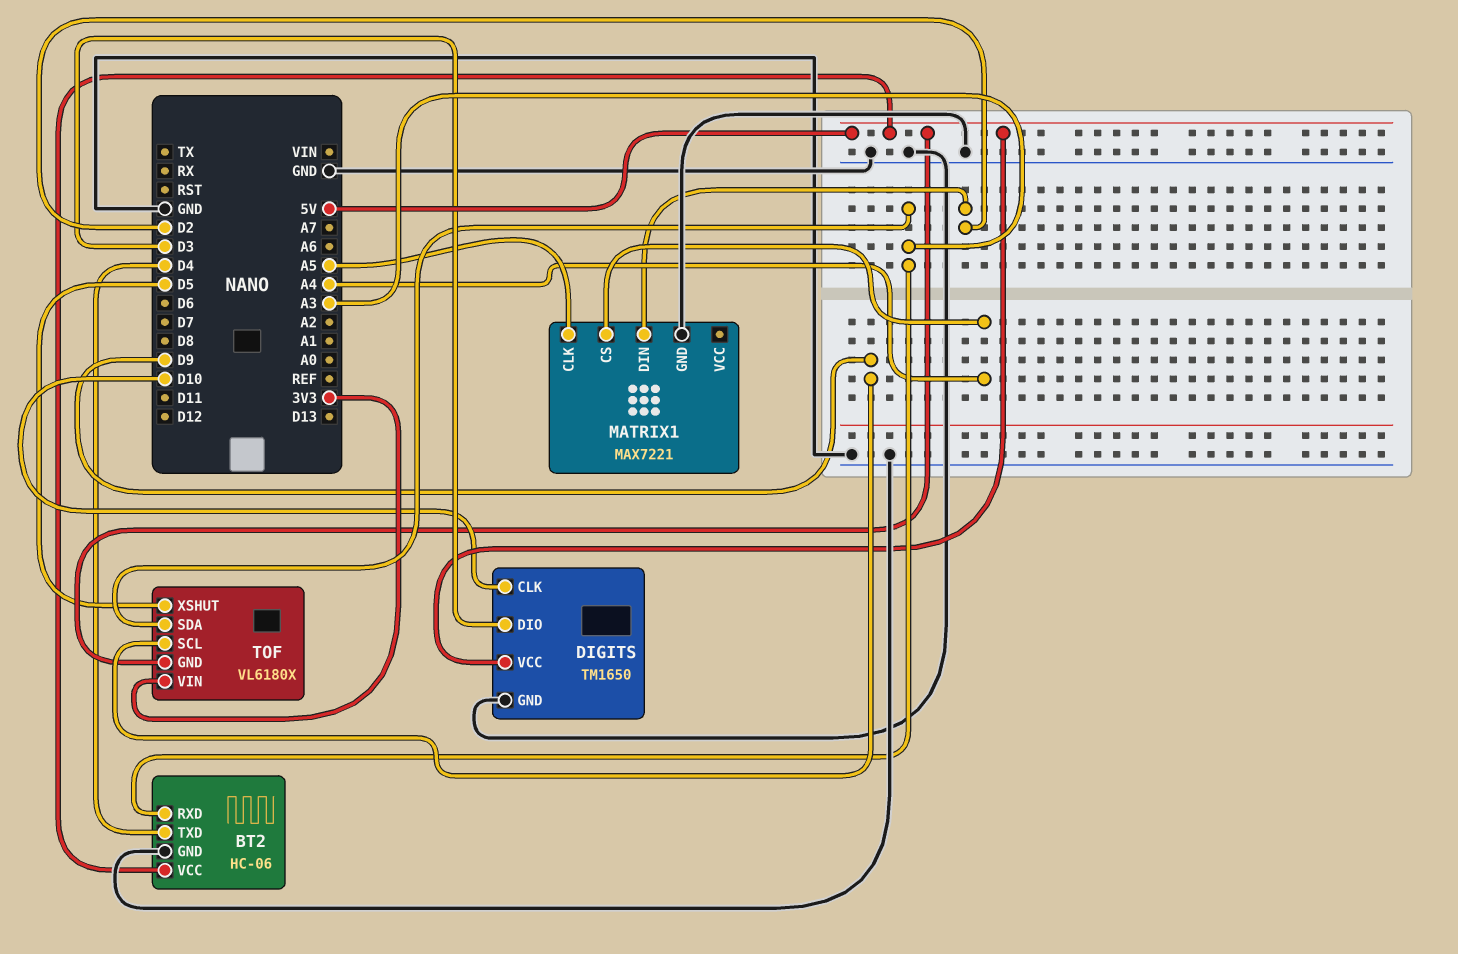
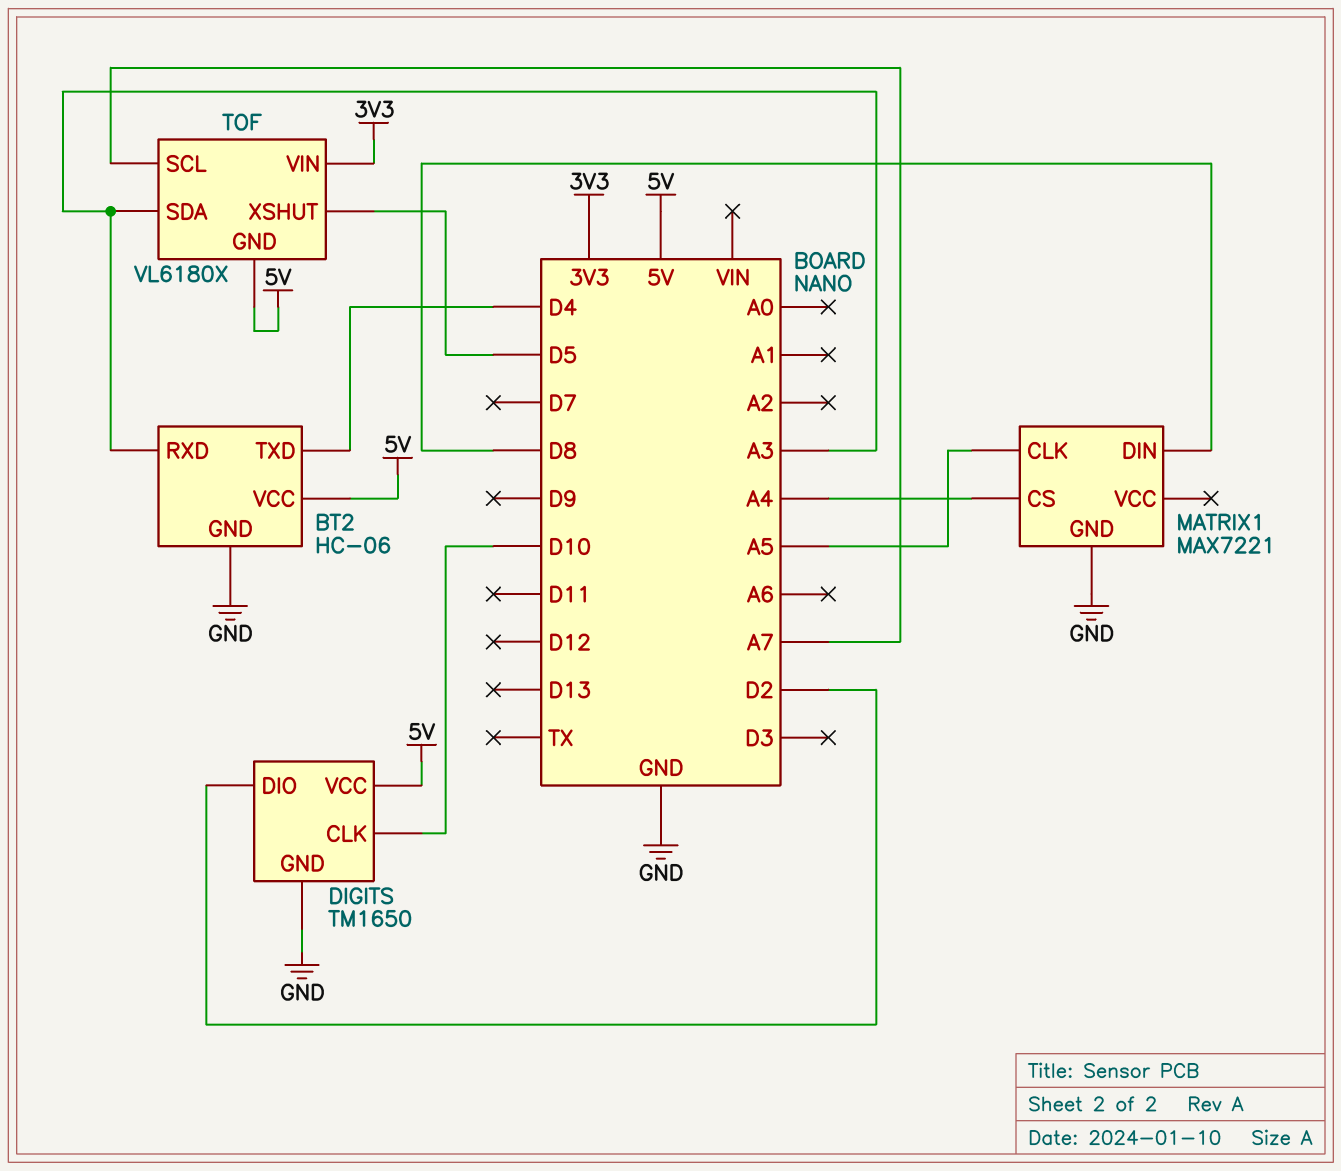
DIGITS pin DIO: D3 -> D2
MATRIX1 pin DIN: D2 -> D8
TOF pin SCL: D9 -> A7

